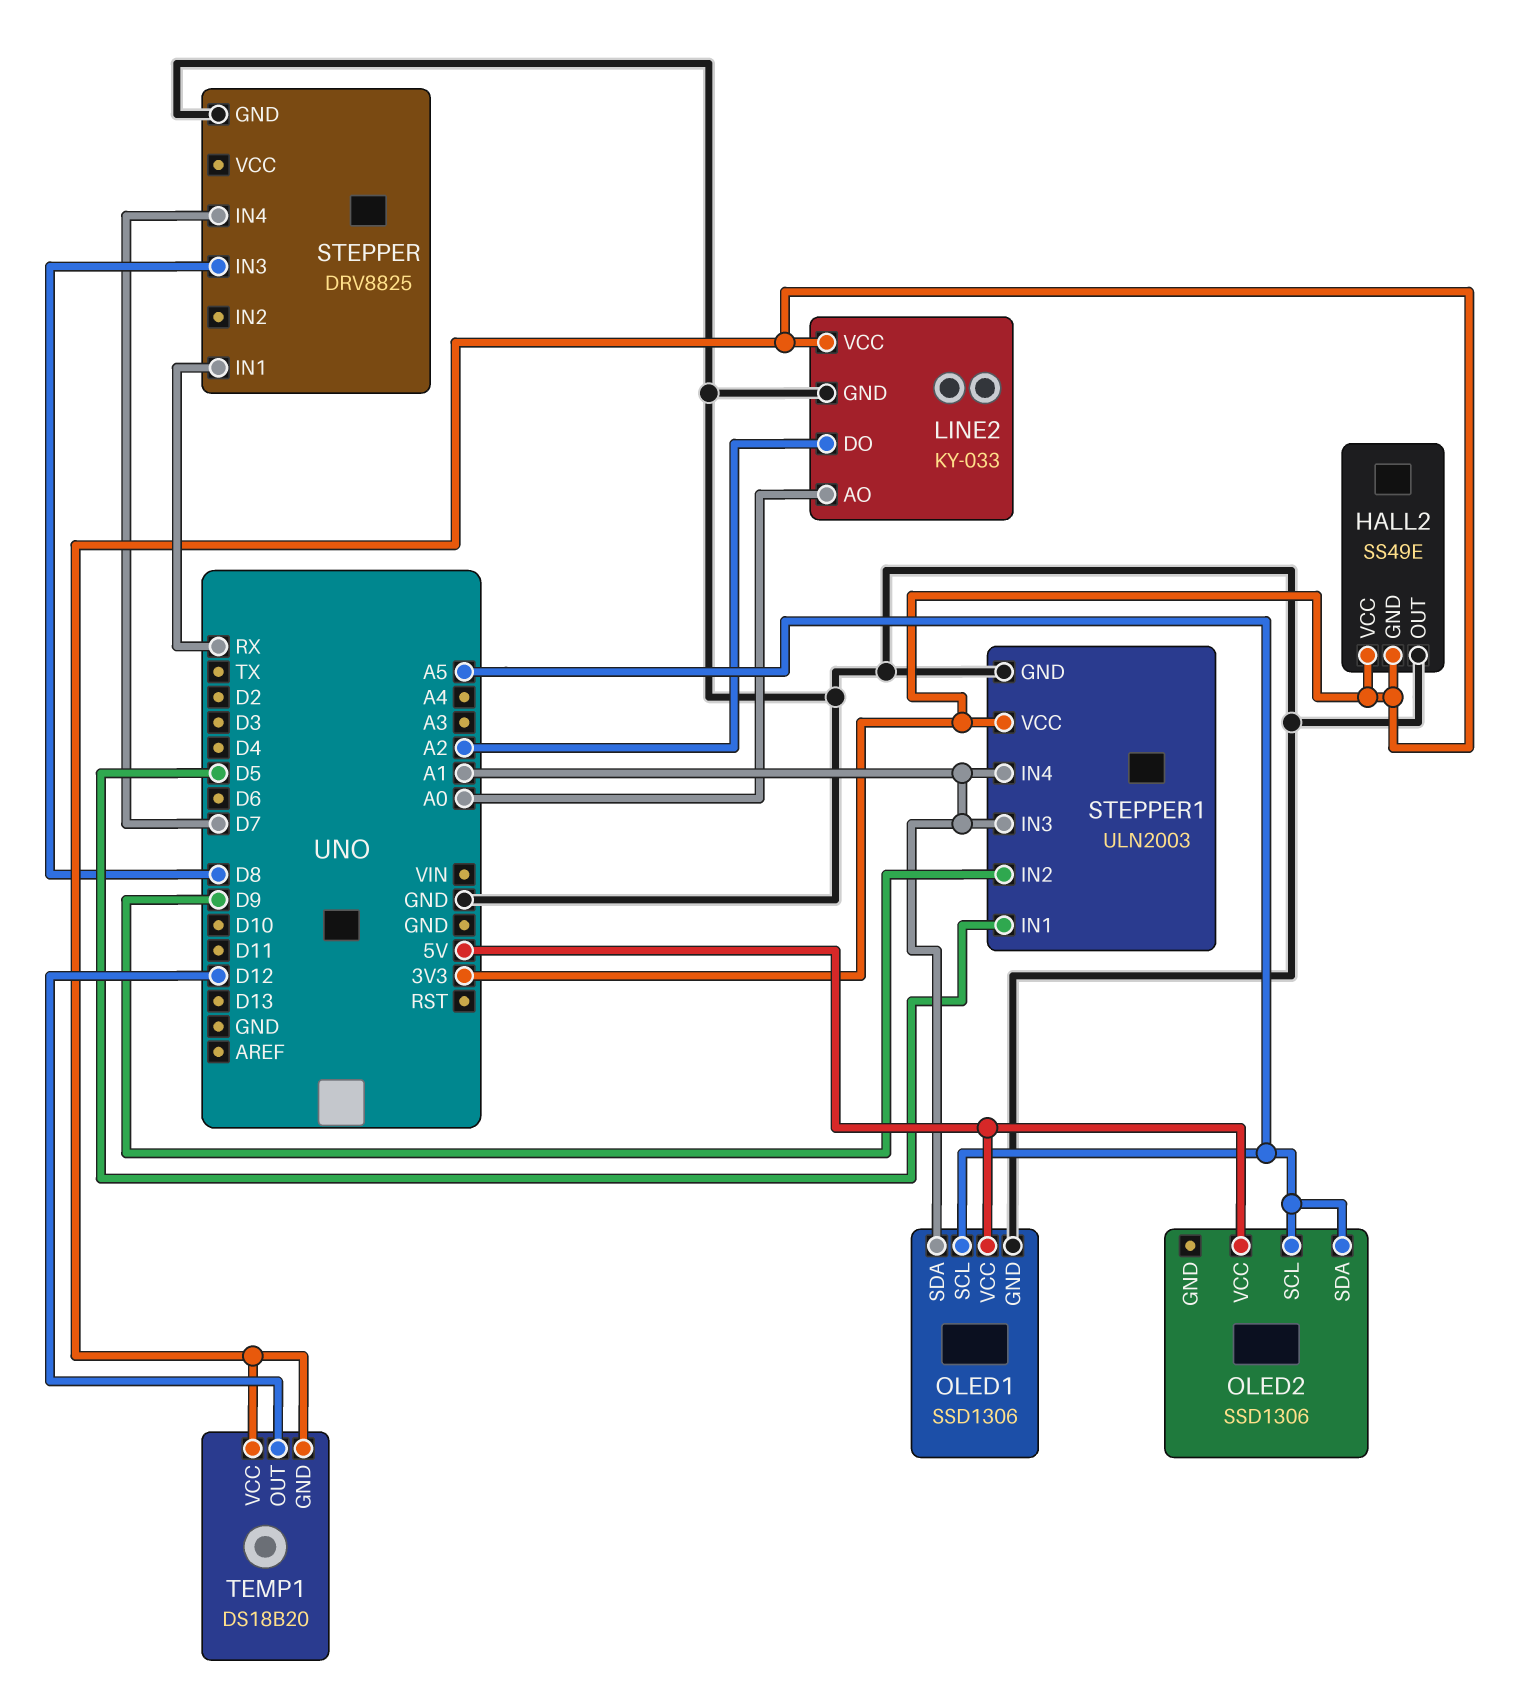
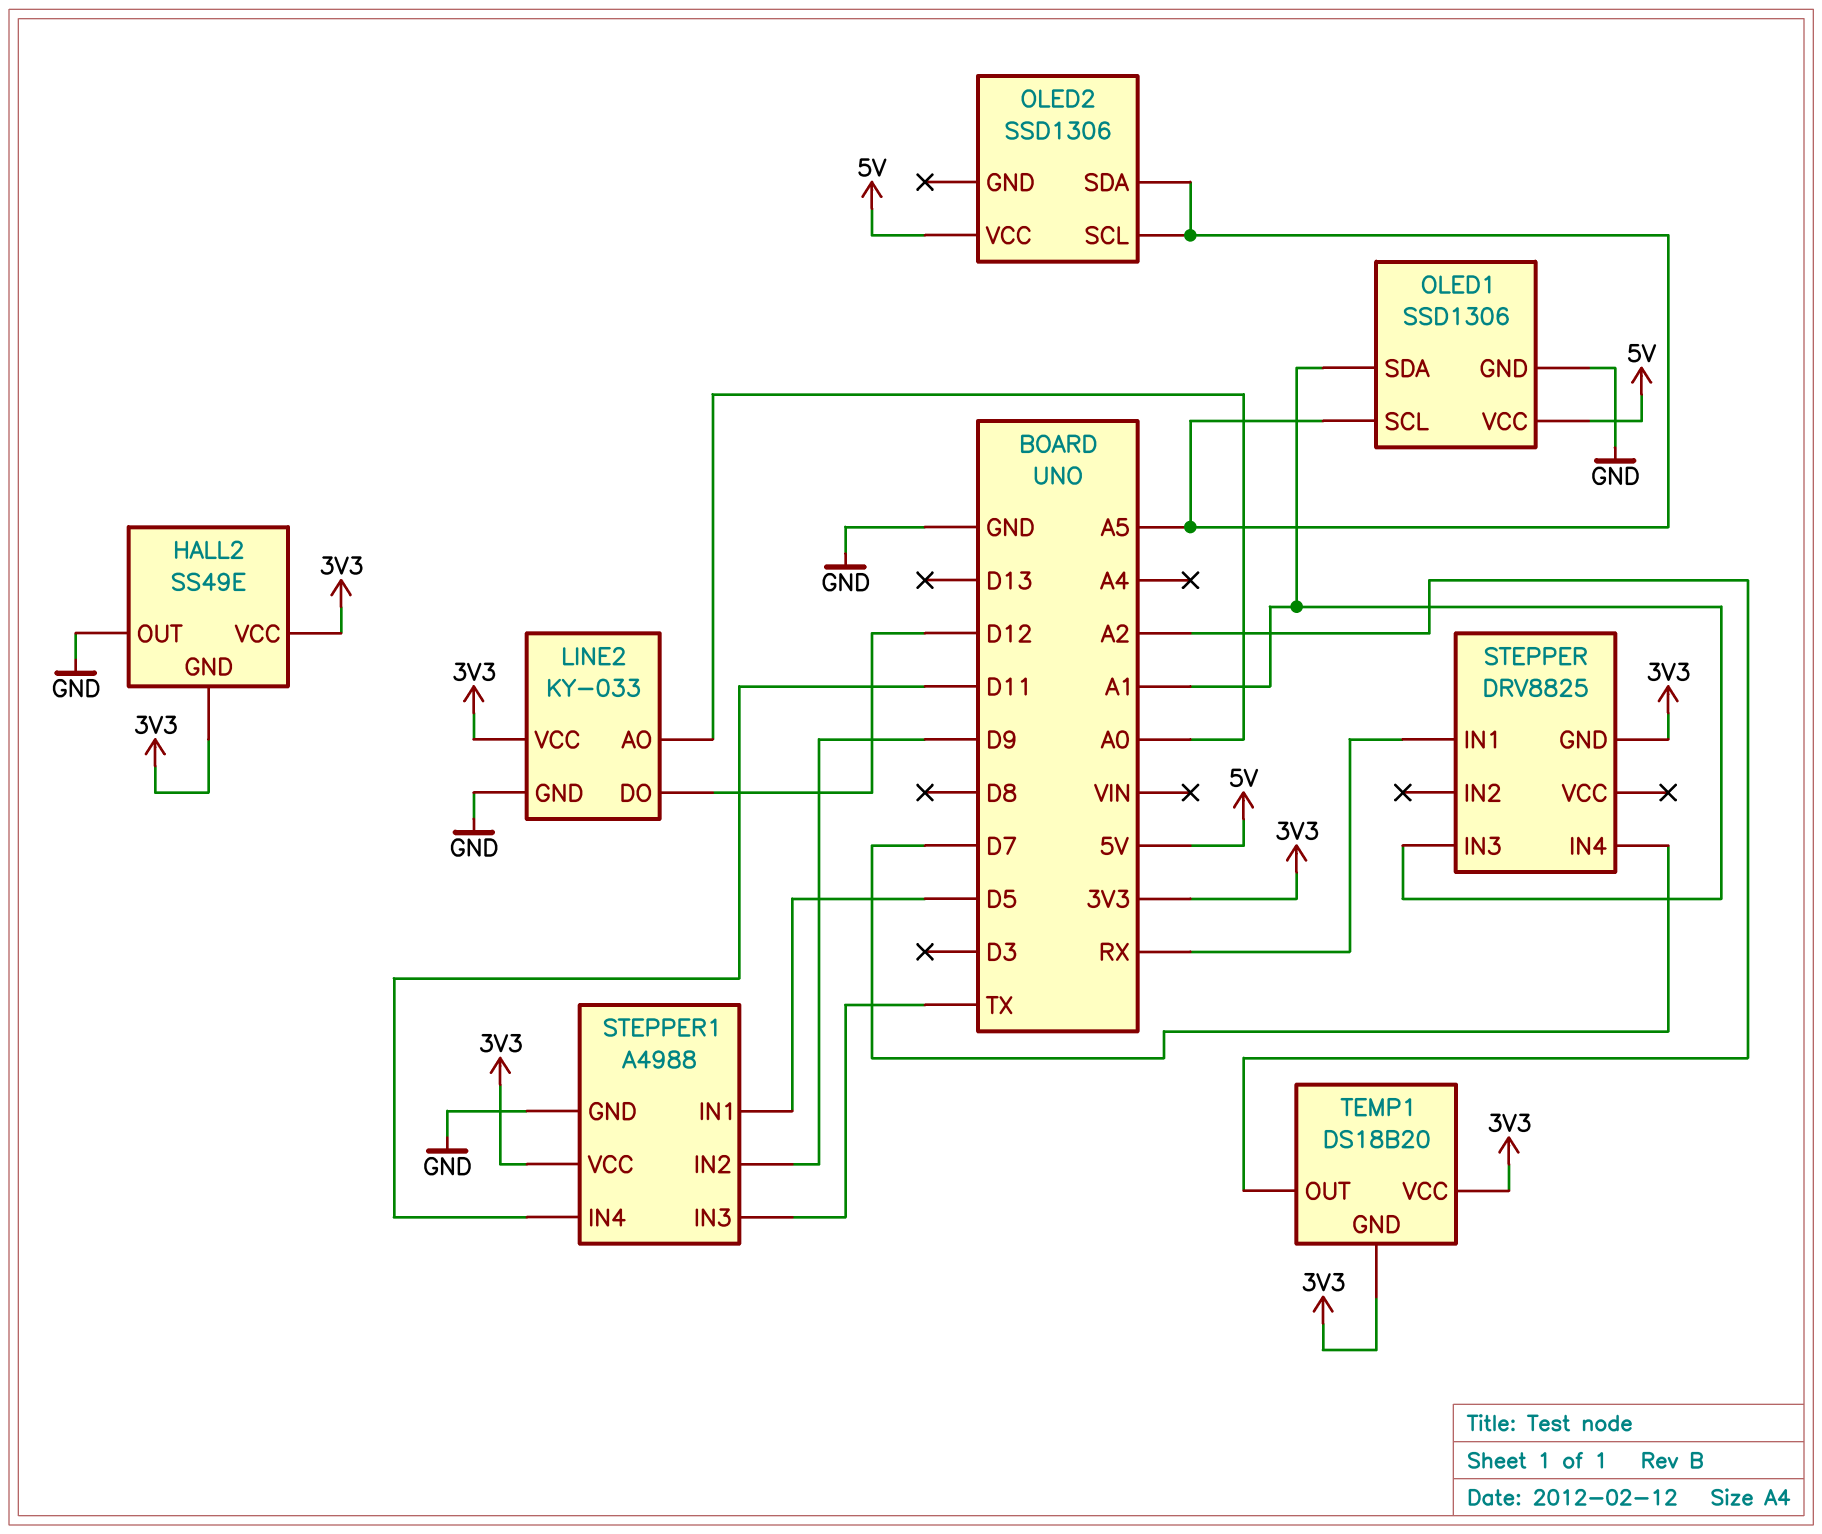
LINE2 pin DO: A2 -> D12
STEPPER pin GND: GND -> 3V3
STEPPER pin IN3: D8 -> A1
STEPPER1: ULN2003 -> A4988
STEPPER1 pin IN3: A1 -> TX
STEPPER1 pin IN4: A1 -> D11
TEMP1 pin OUT: D12 -> A2

